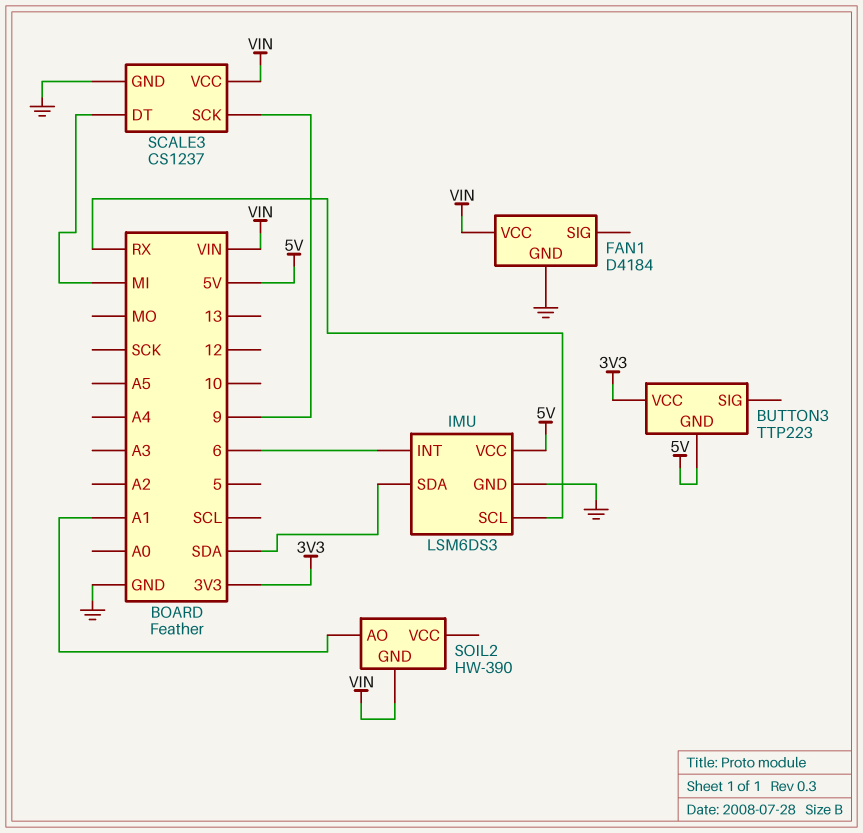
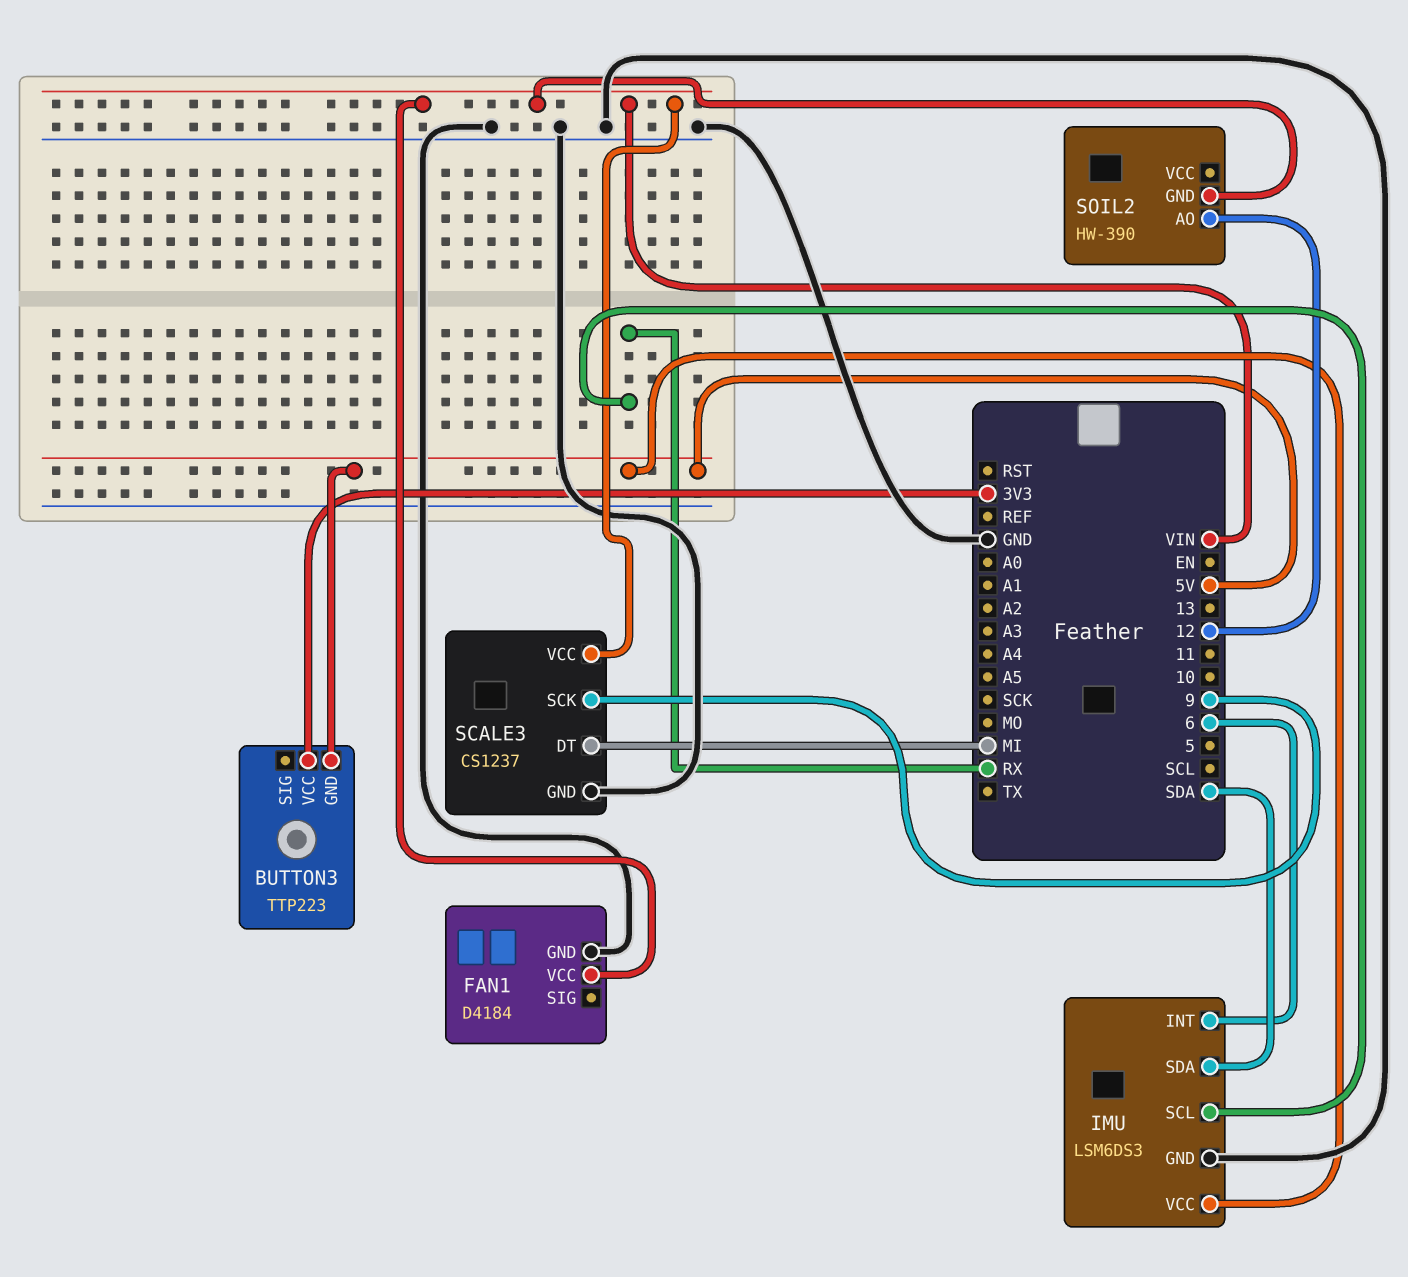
SOIL2 pin AO: A1 -> 12

